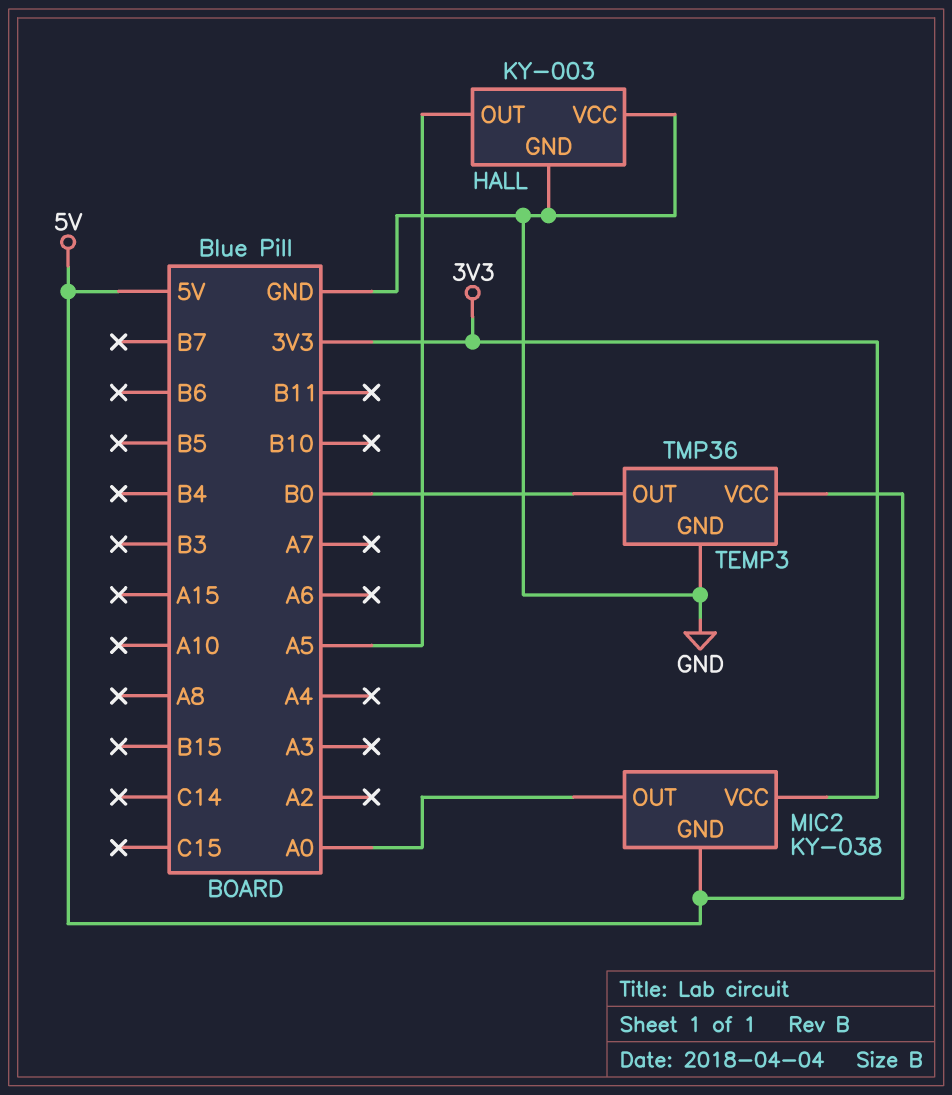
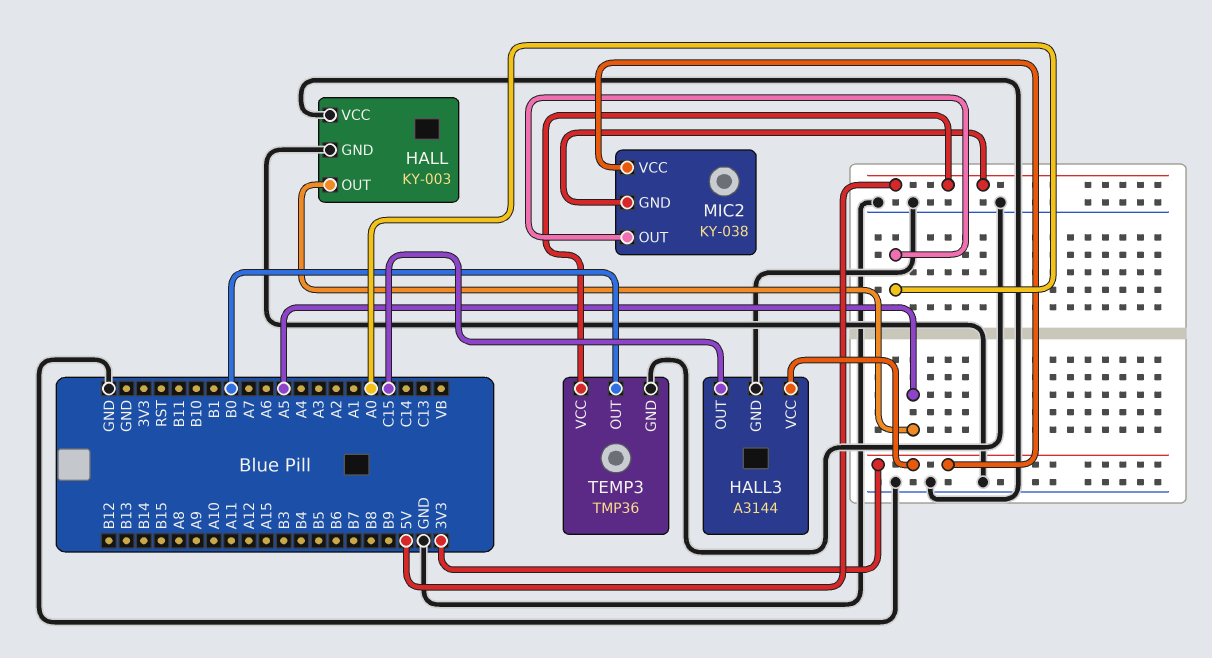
HALL3: none -> A3144
HALL3 pin GND: none -> GND
HALL3 pin OUT: none -> C15
HALL3 pin VCC: none -> 3V3

